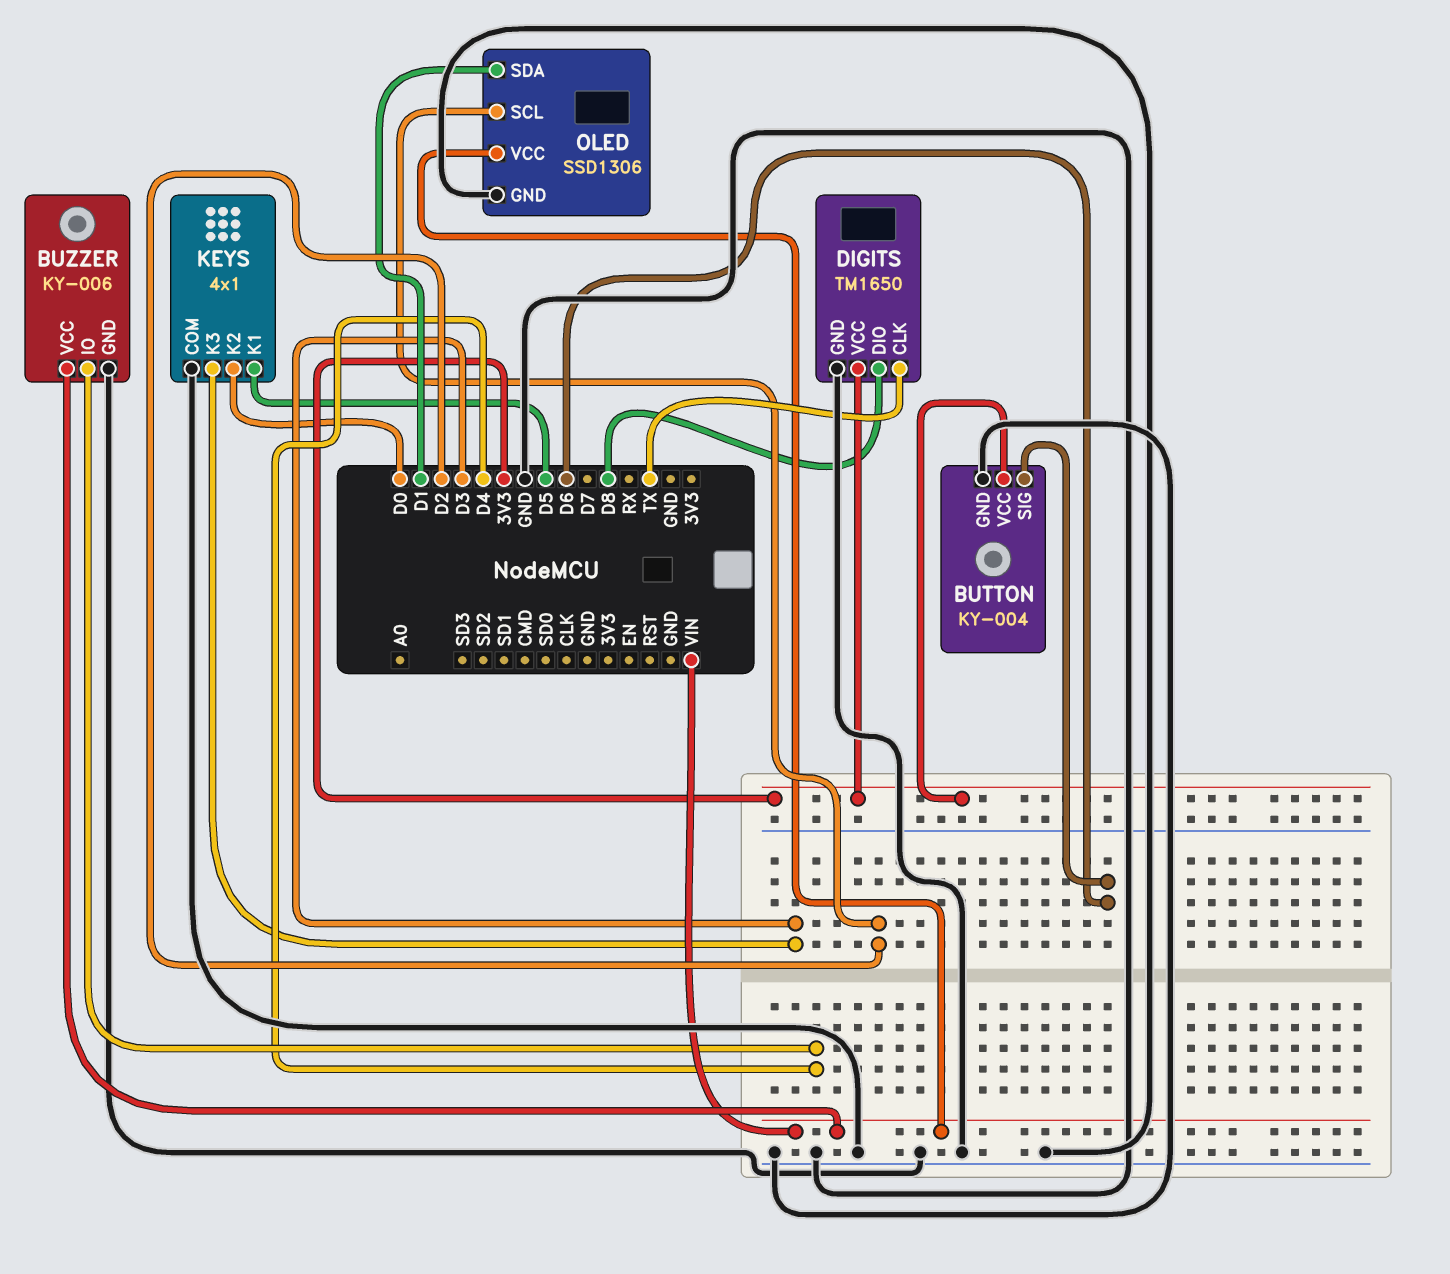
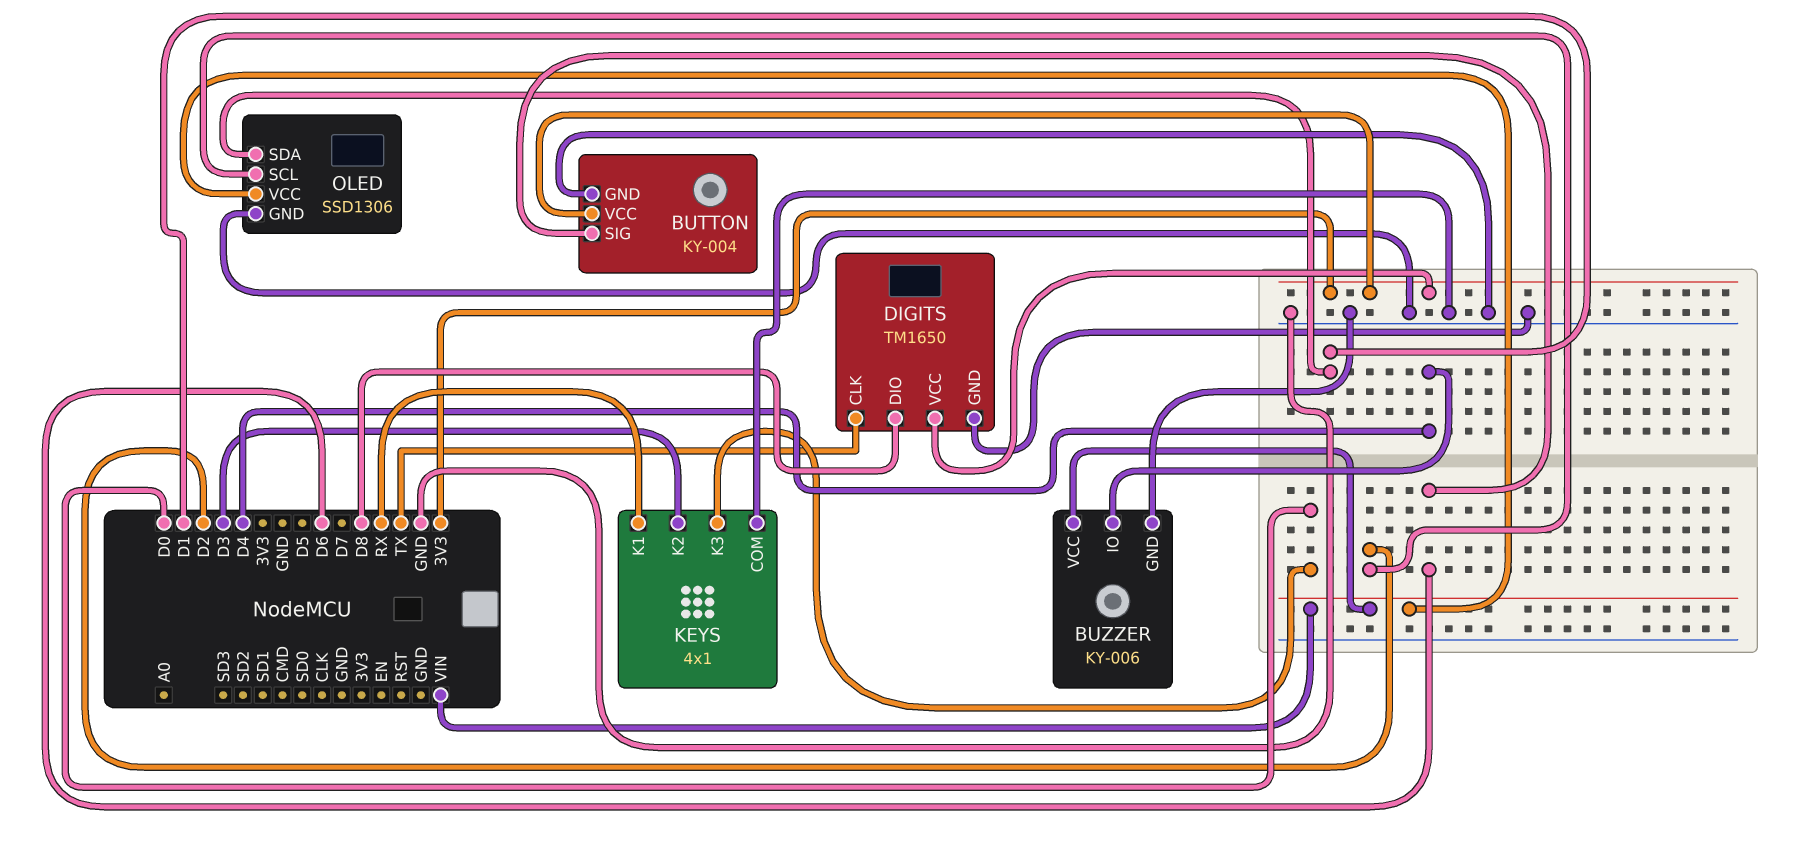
KEYS pin K1: D5 -> RX
KEYS pin K2: D0 -> D3
KEYS pin K3: D3 -> D0

